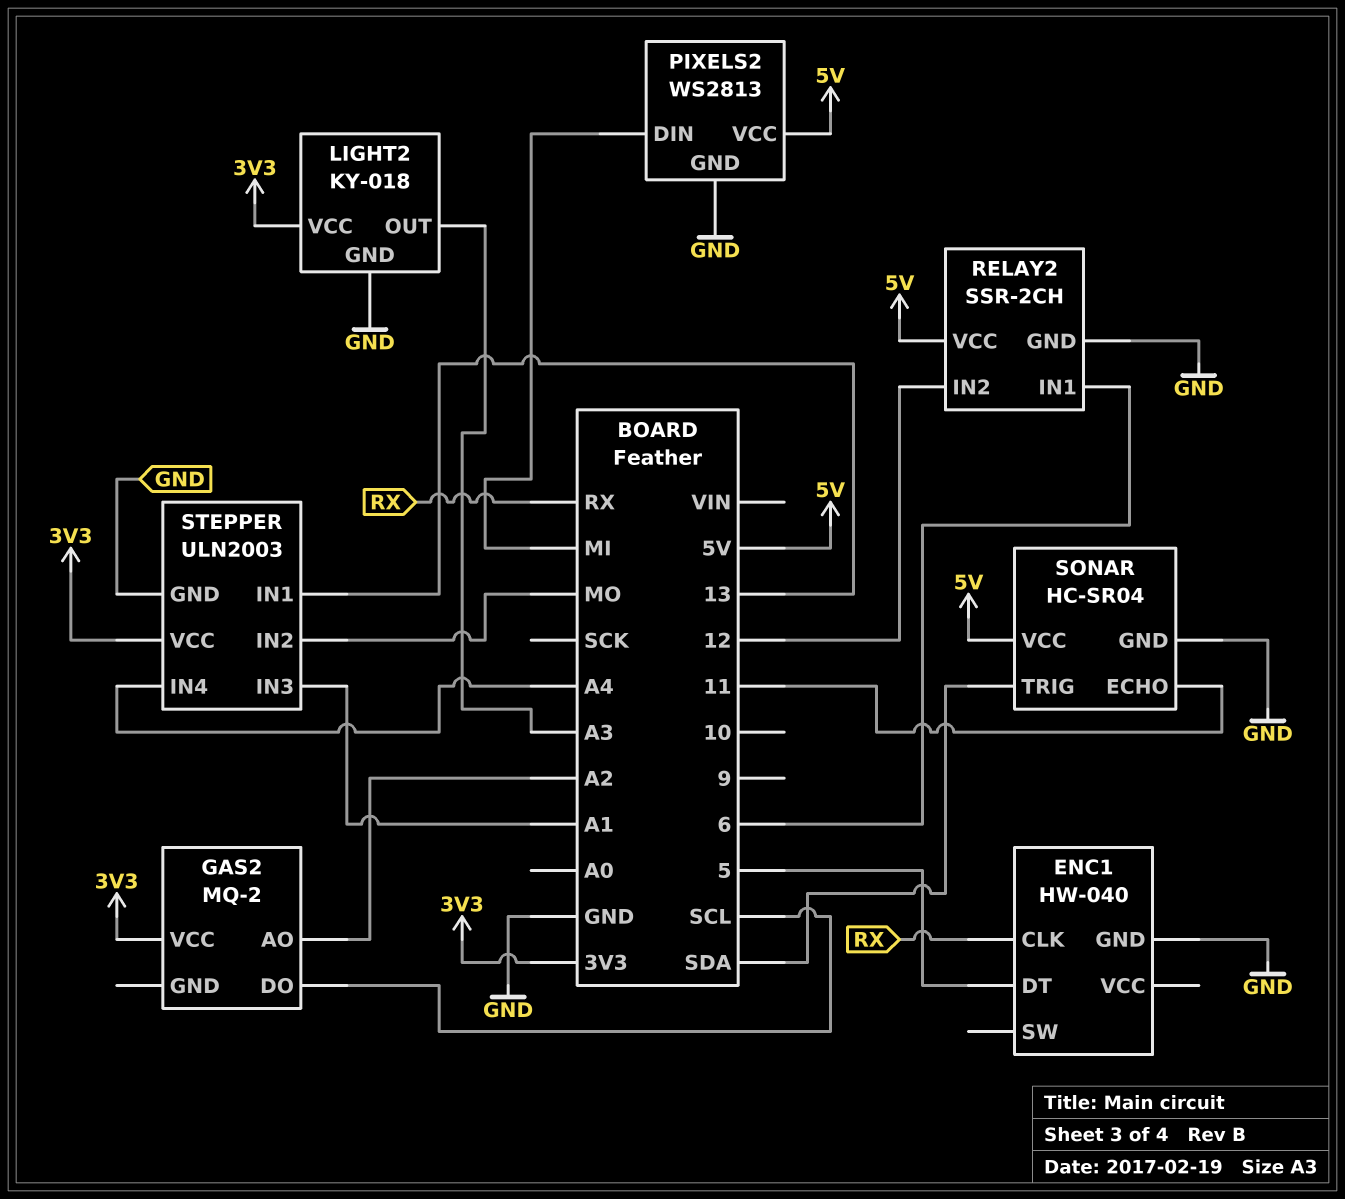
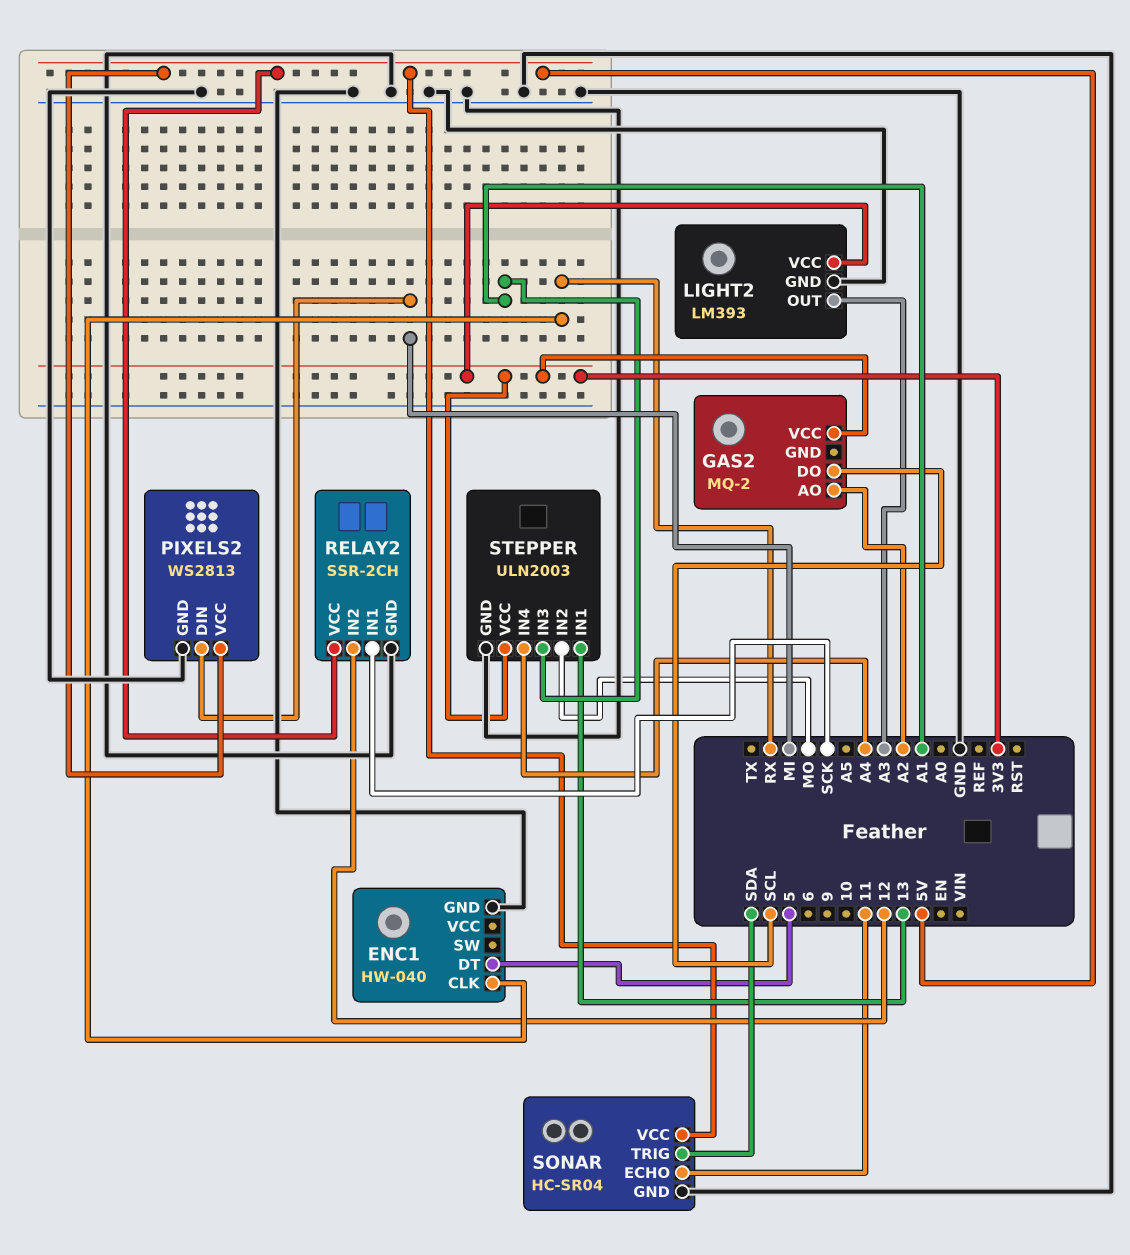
LIGHT2: KY-018 -> LM393
RELAY2 pin IN1: 6 -> SCK

